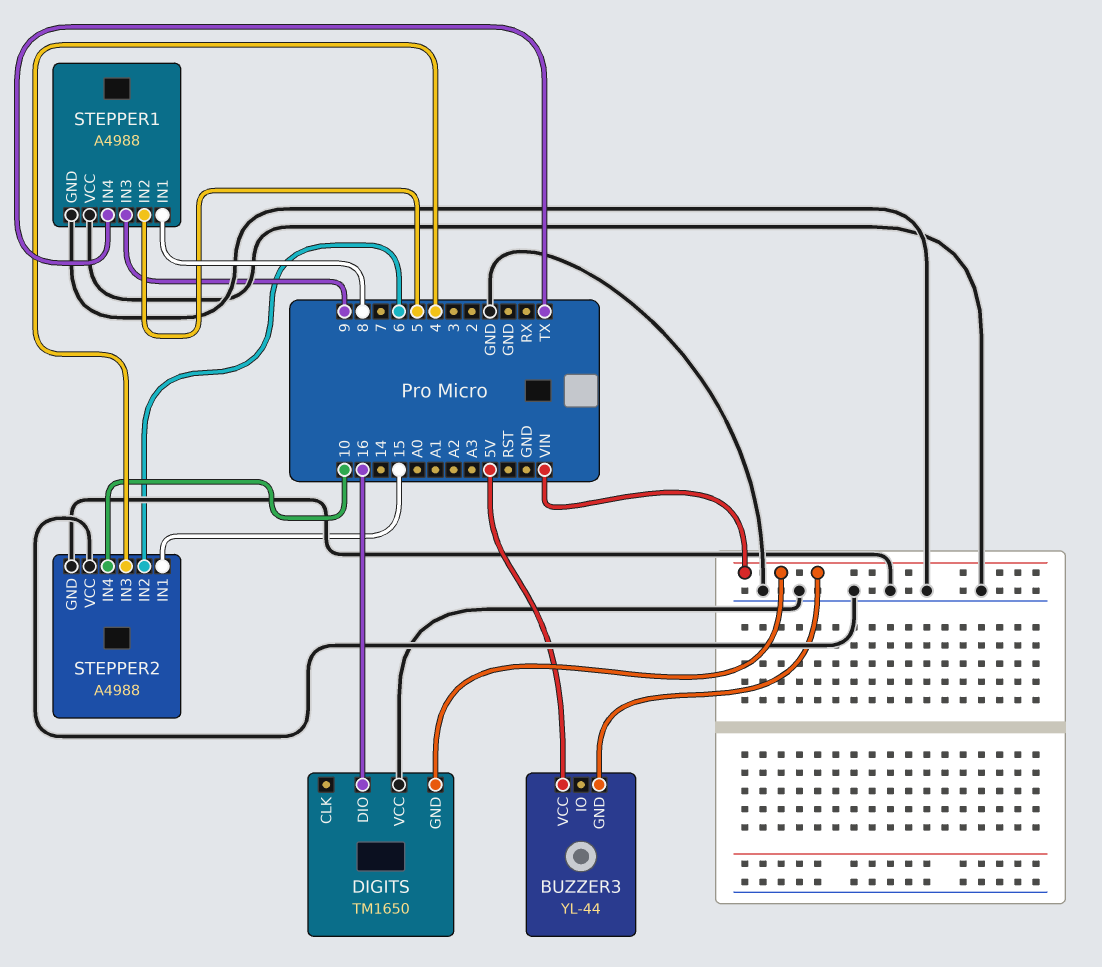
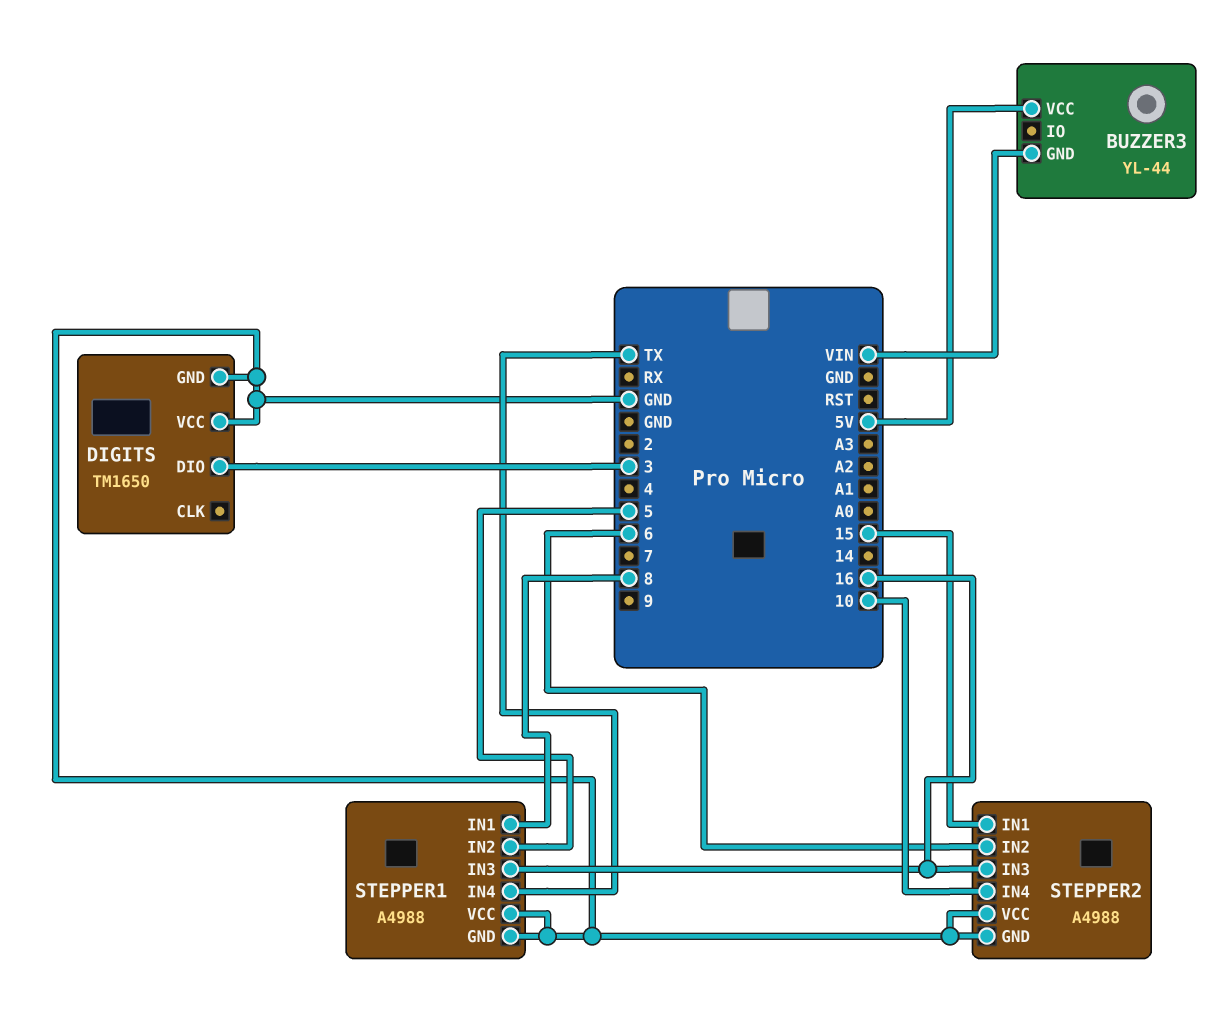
DIGITS pin DIO: 16 -> 3
DIGITS pin GND: VIN -> GND
STEPPER1 pin IN3: 9 -> 16
STEPPER2 pin IN3: 4 -> 16

